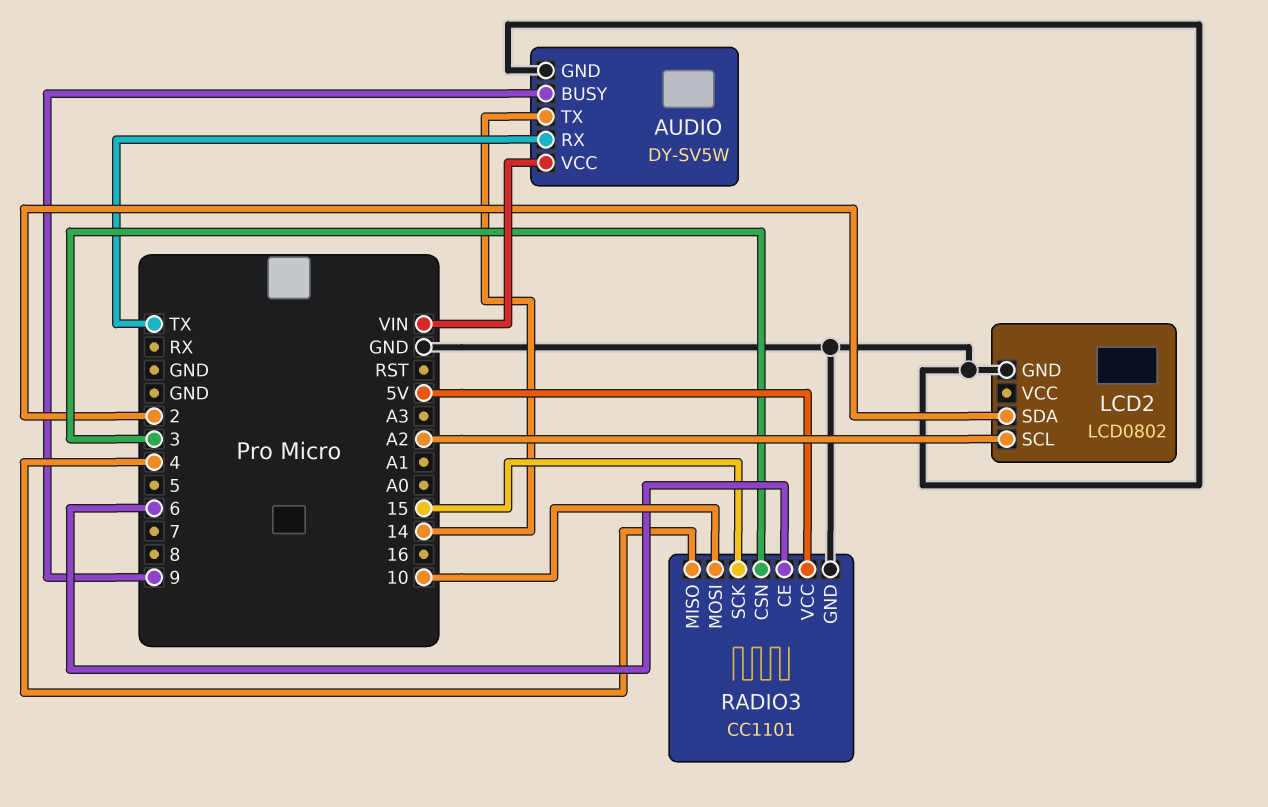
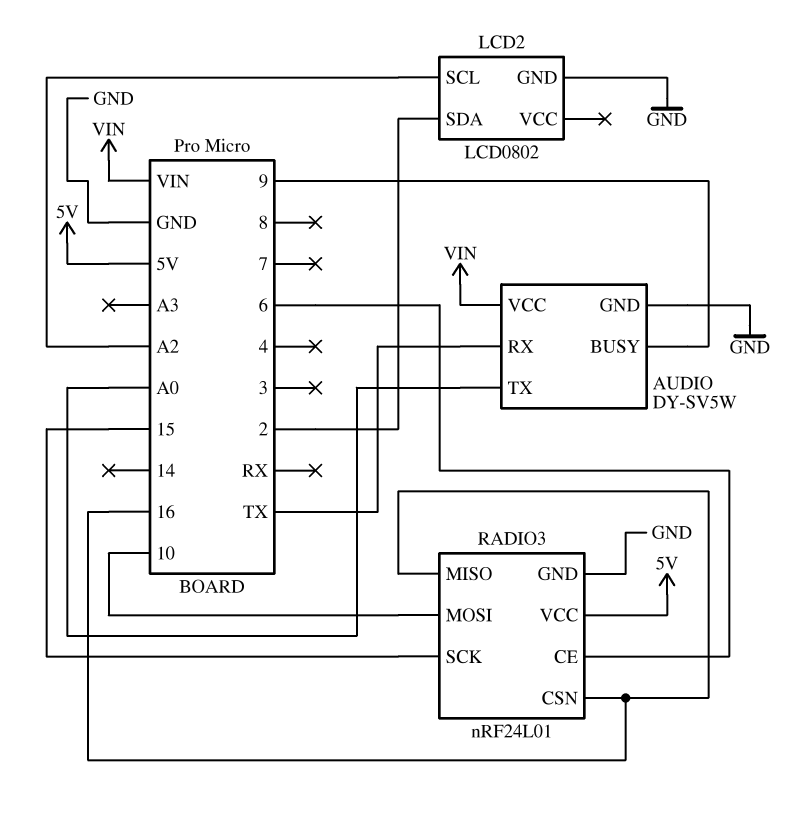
AUDIO pin TX: 14 -> A0
RADIO3: CC1101 -> nRF24L01
RADIO3 pin CSN: 3 -> 16
RADIO3 pin MISO: 4 -> 16

